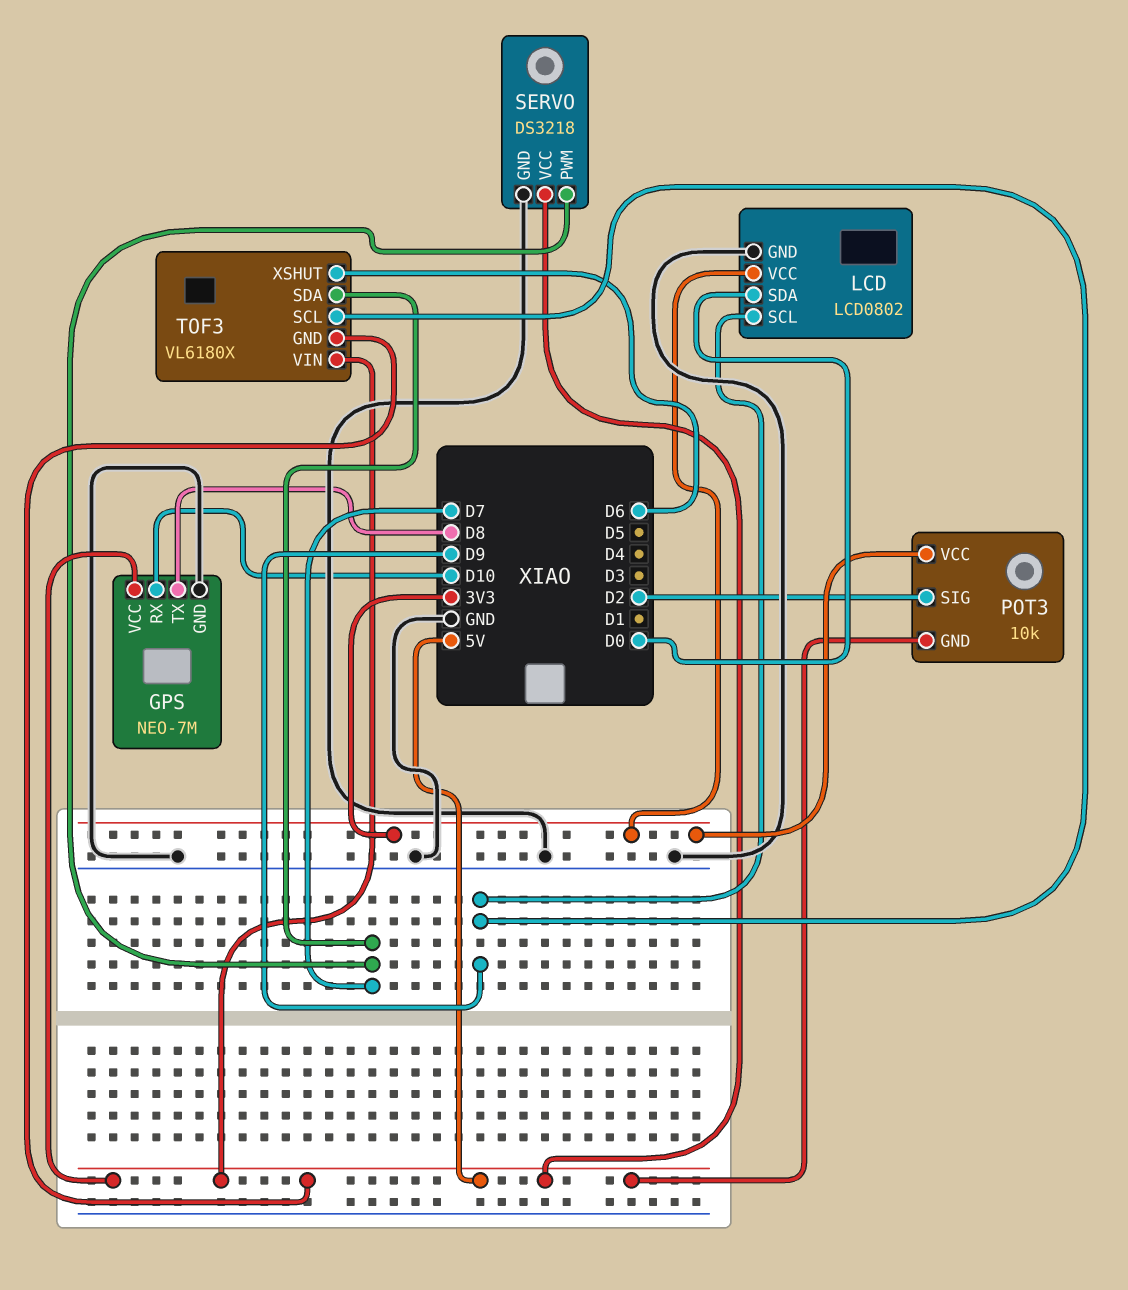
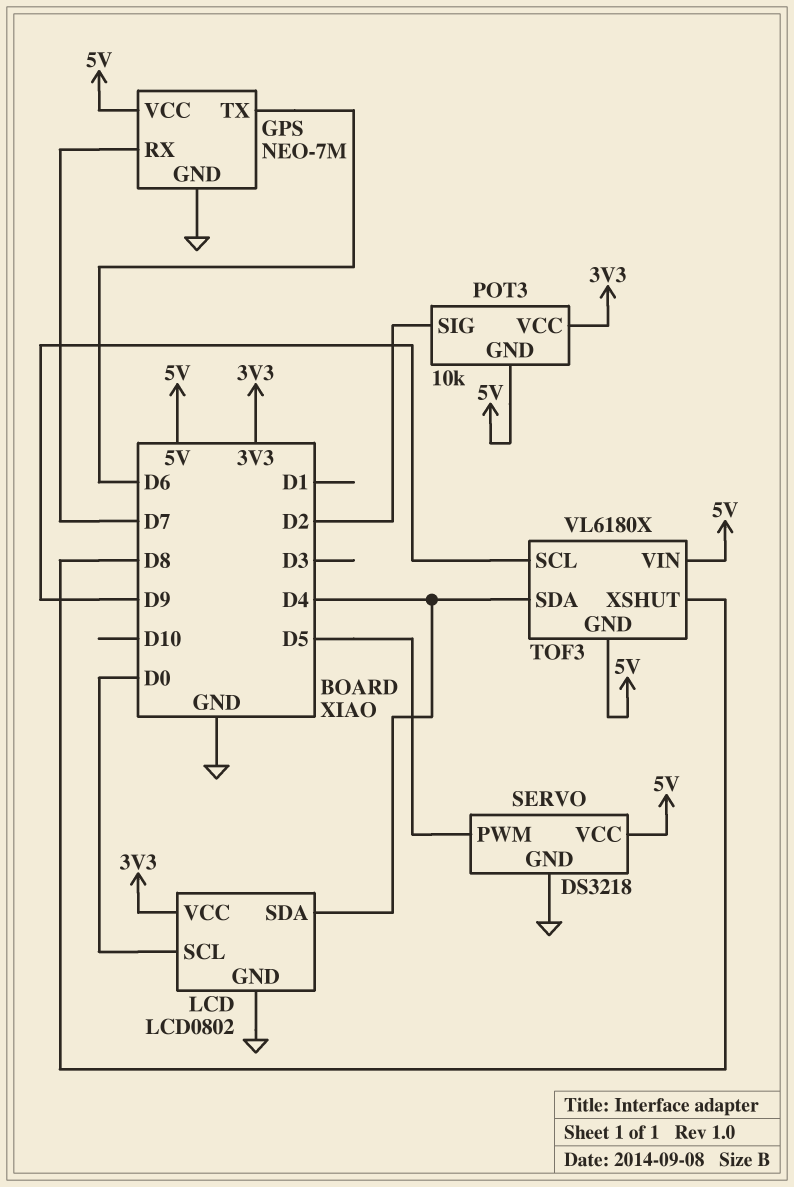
GPS pin RX: D10 -> D7
GPS pin TX: D8 -> D6
LCD pin SCL: D9 -> D0
LCD pin SDA: D0 -> D4
SERVO pin PWM: D7 -> D5
TOF3 pin SDA: D7 -> D4
TOF3 pin XSHUT: D6 -> D8

